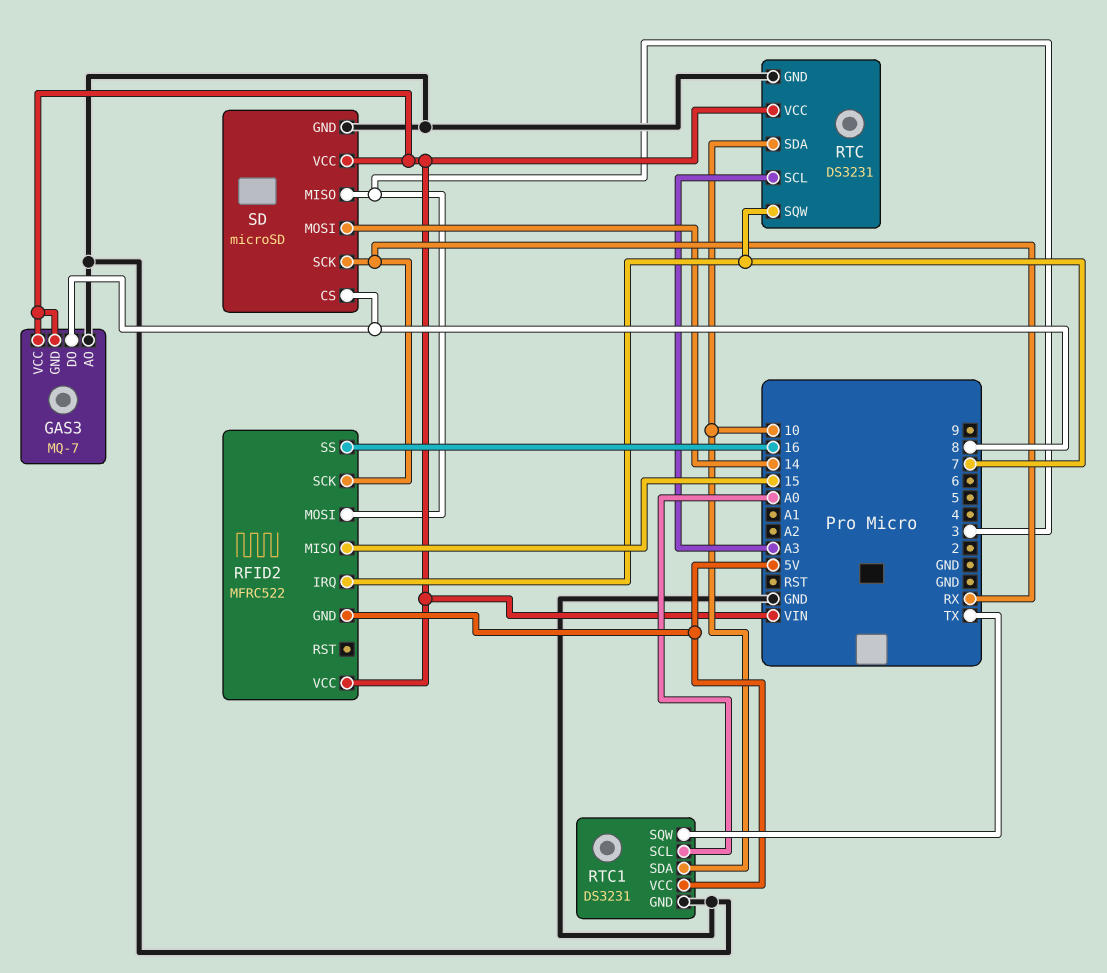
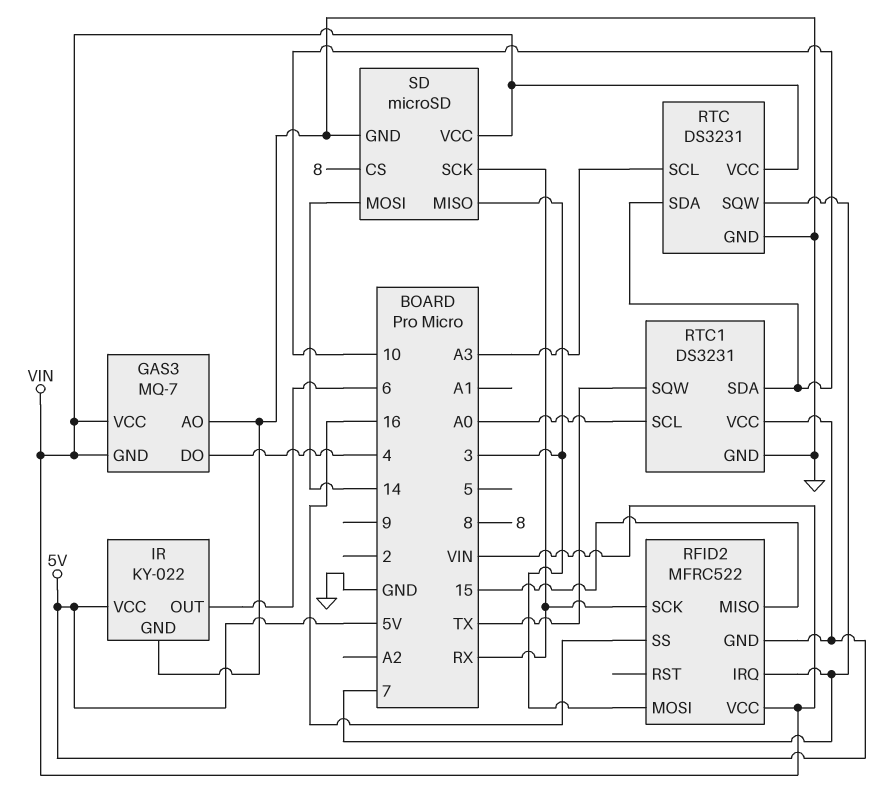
GAS3 pin DO: 8 -> 4
IR: none -> KY-022
IR pin GND: none -> GND
IR pin OUT: none -> 6
IR pin VCC: none -> 5V

